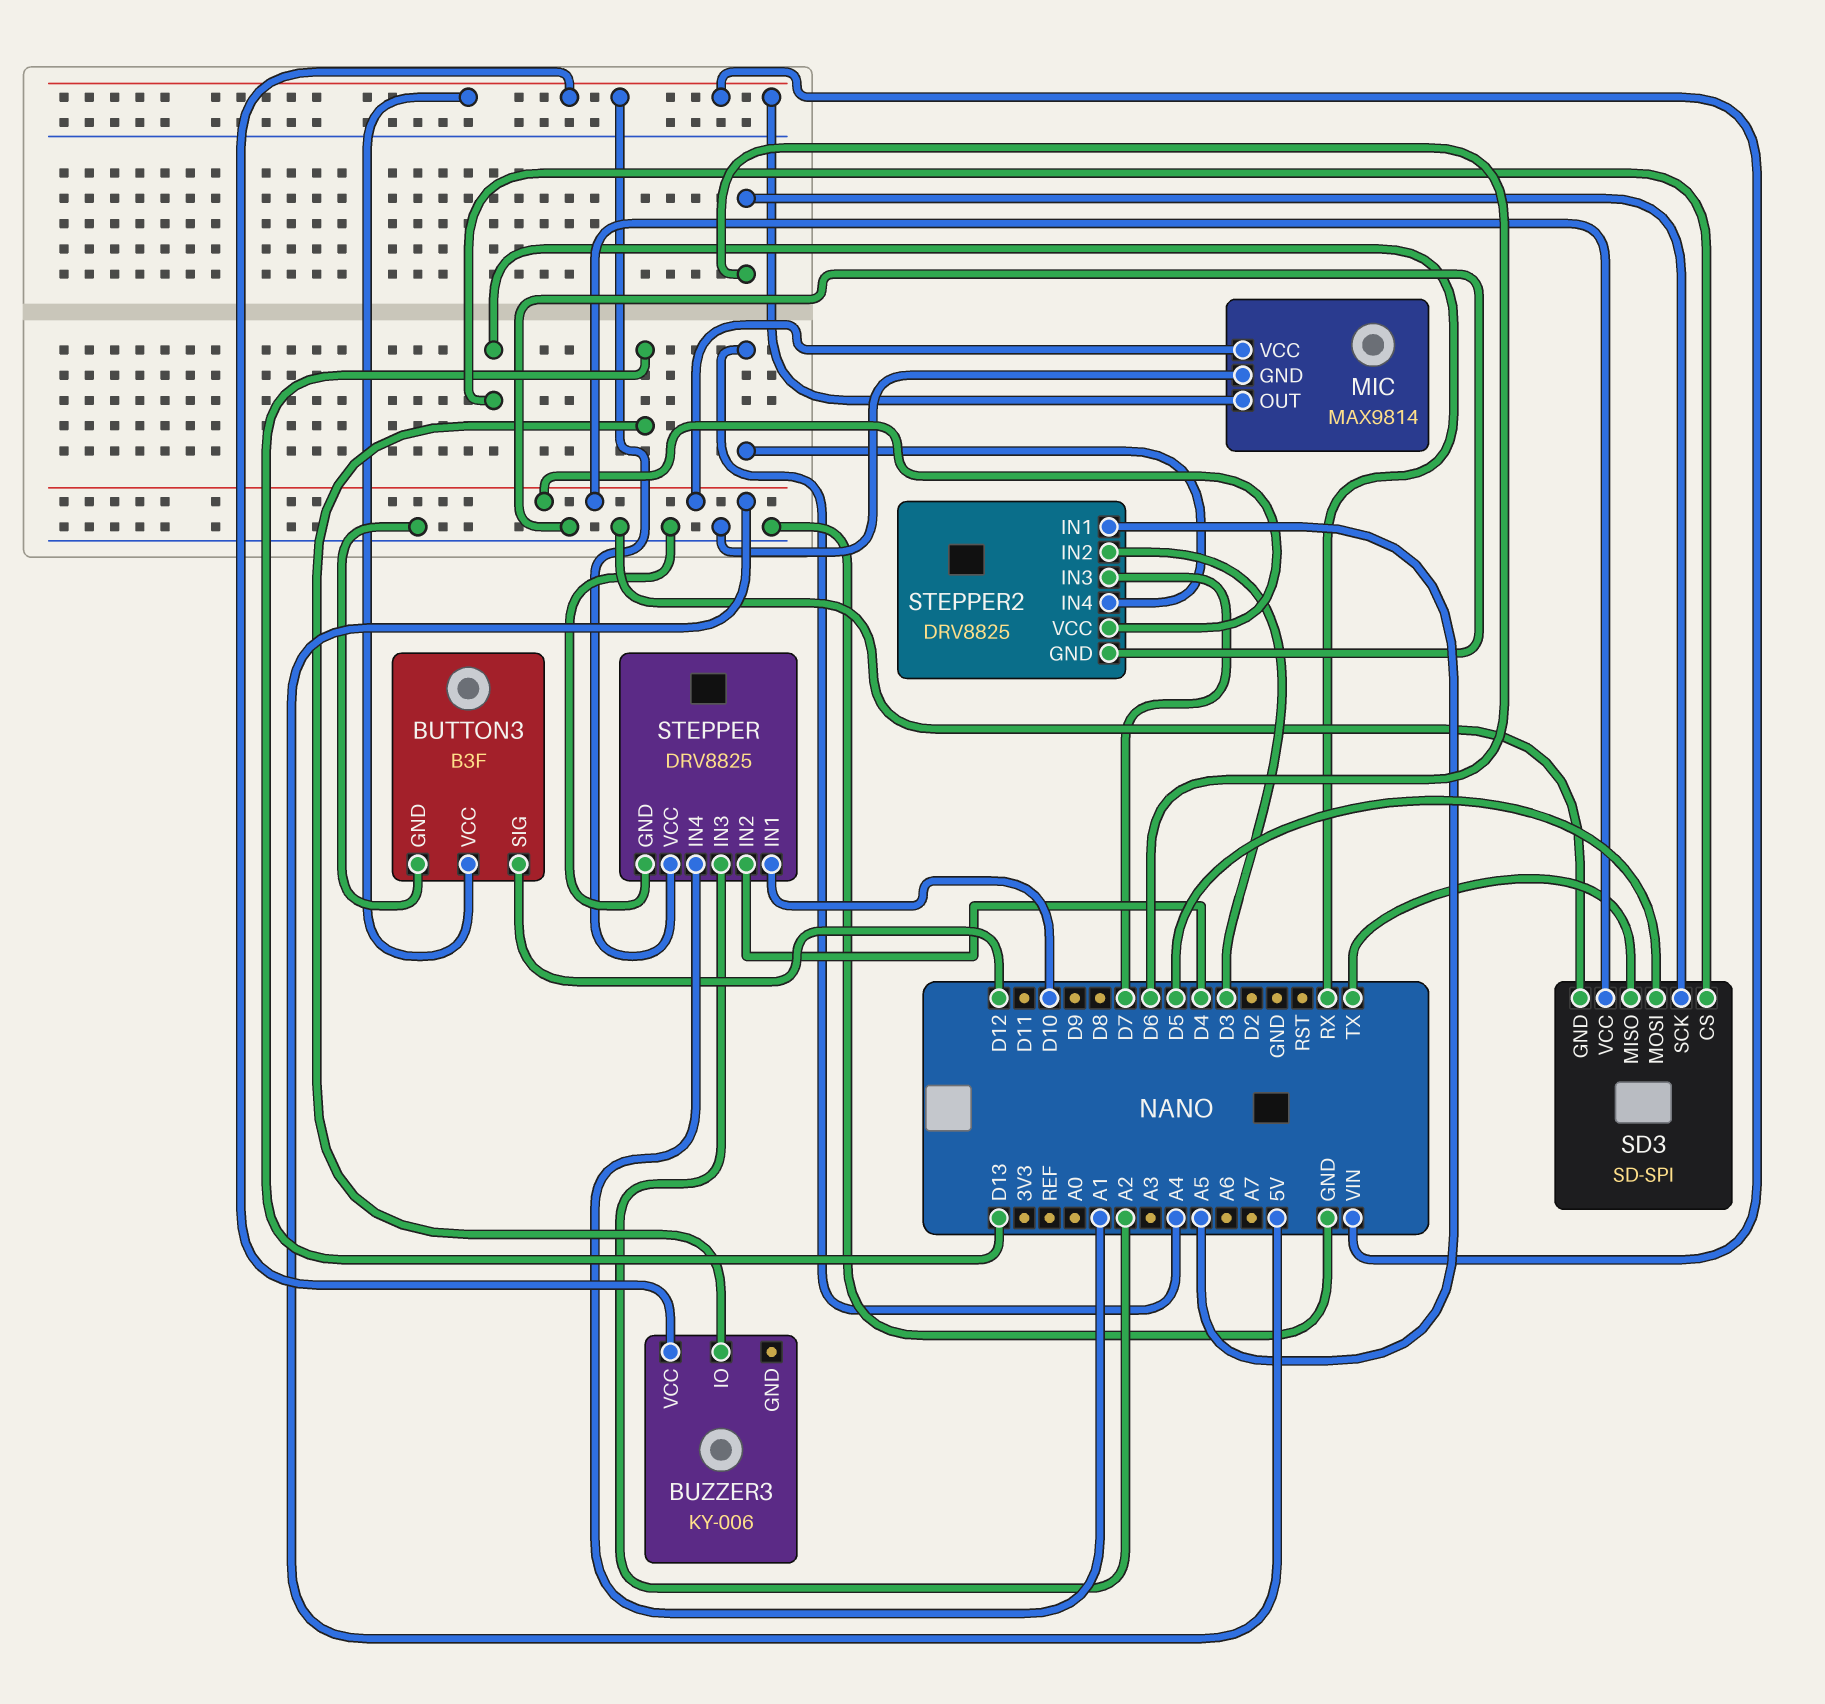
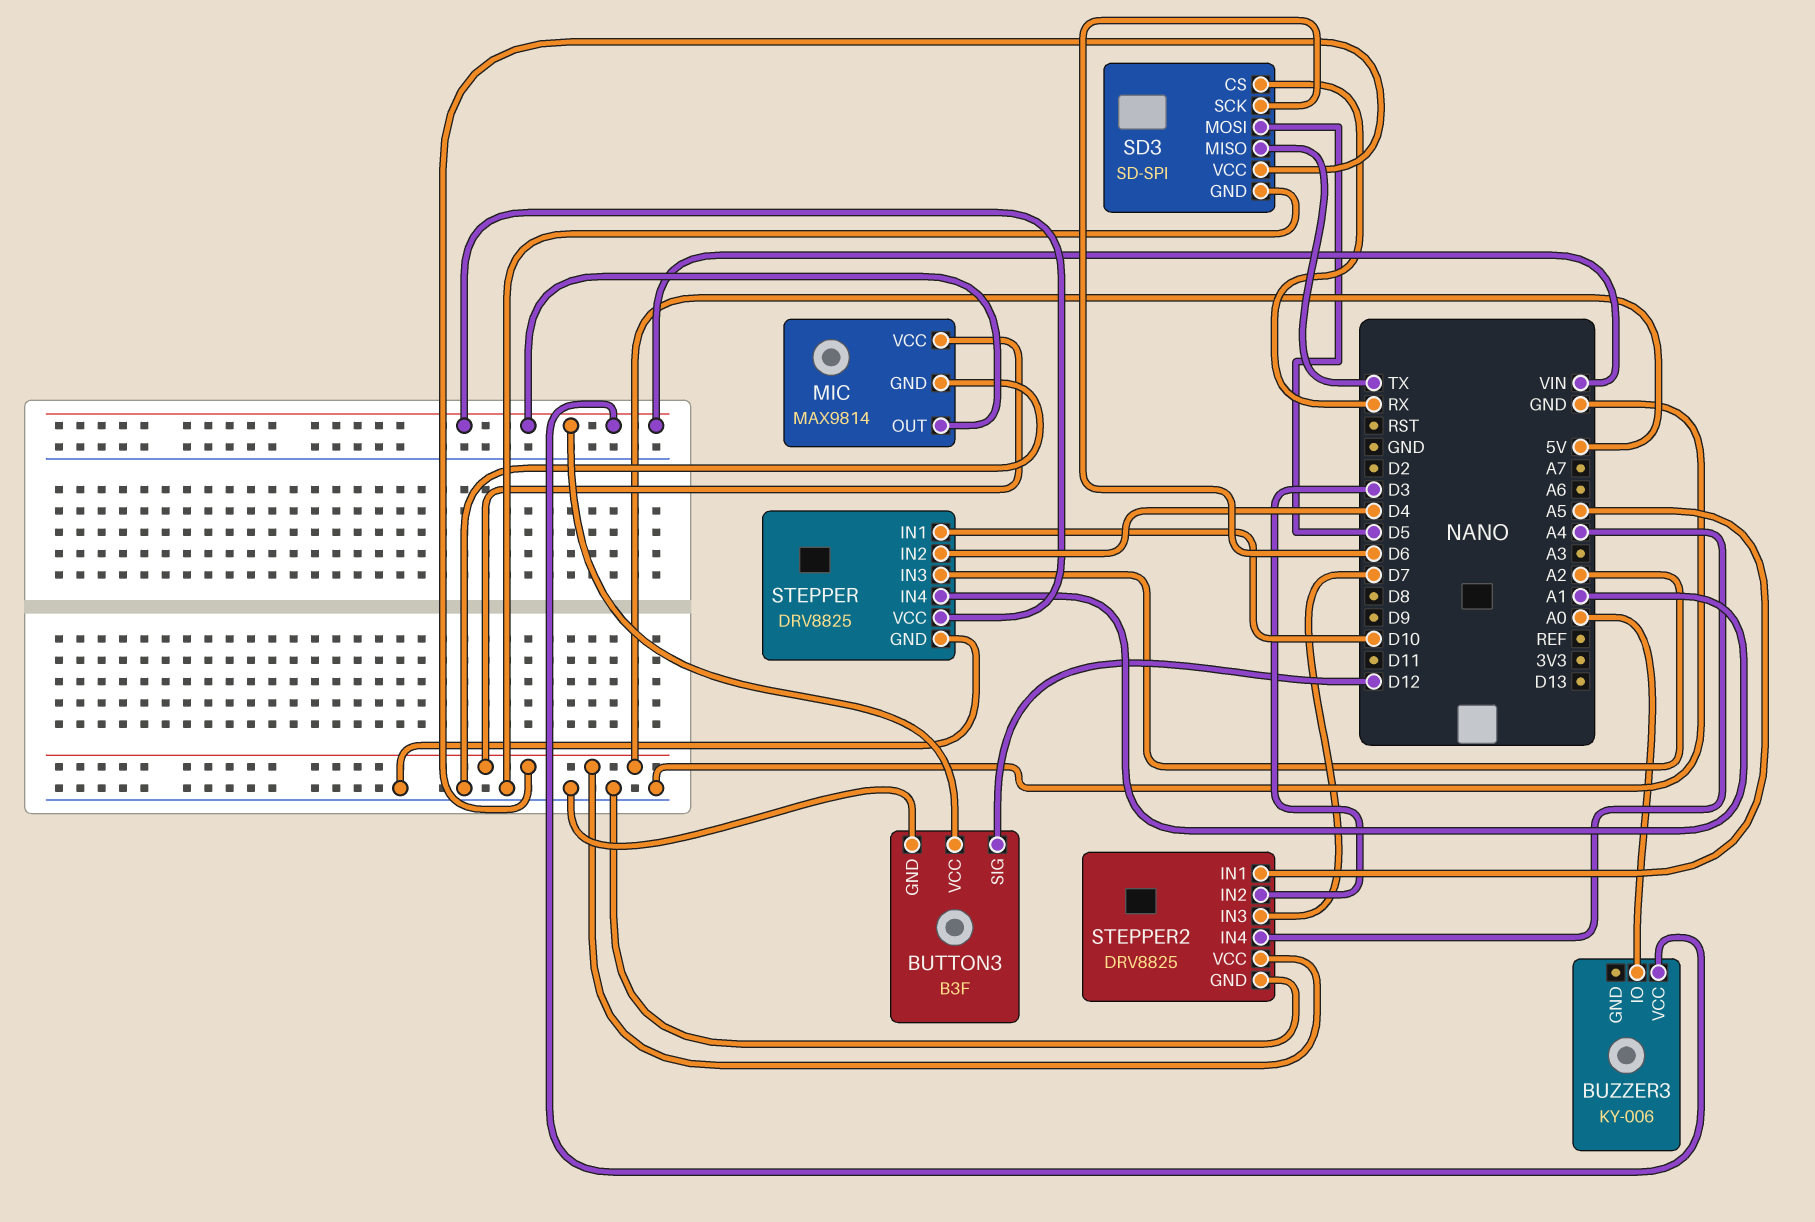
BUZZER3 pin IO: D13 -> A0

